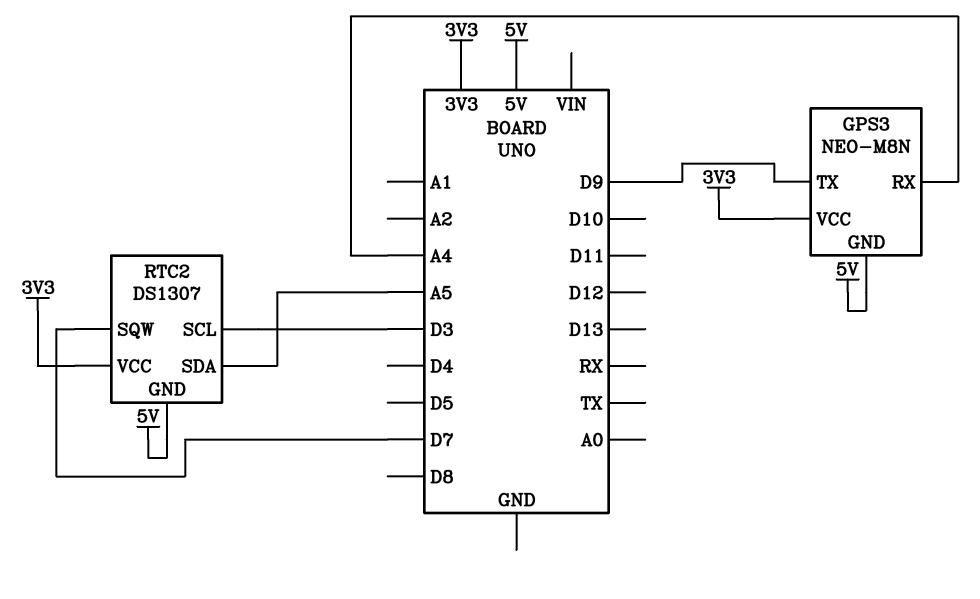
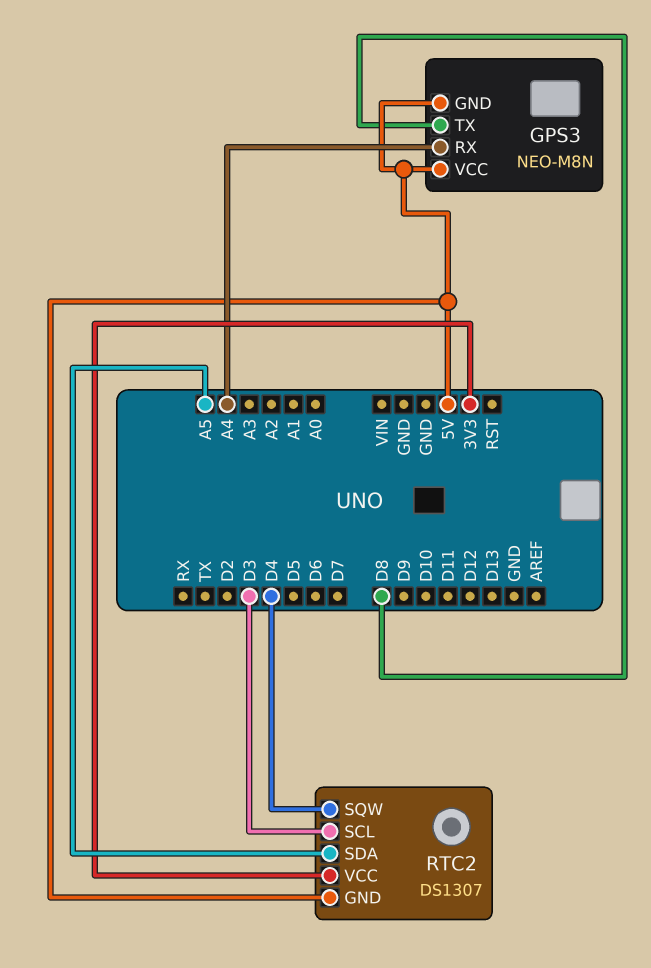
GPS3 pin TX: D9 -> D8
GPS3 pin VCC: 3V3 -> 5V
RTC2 pin SQW: D7 -> D4

